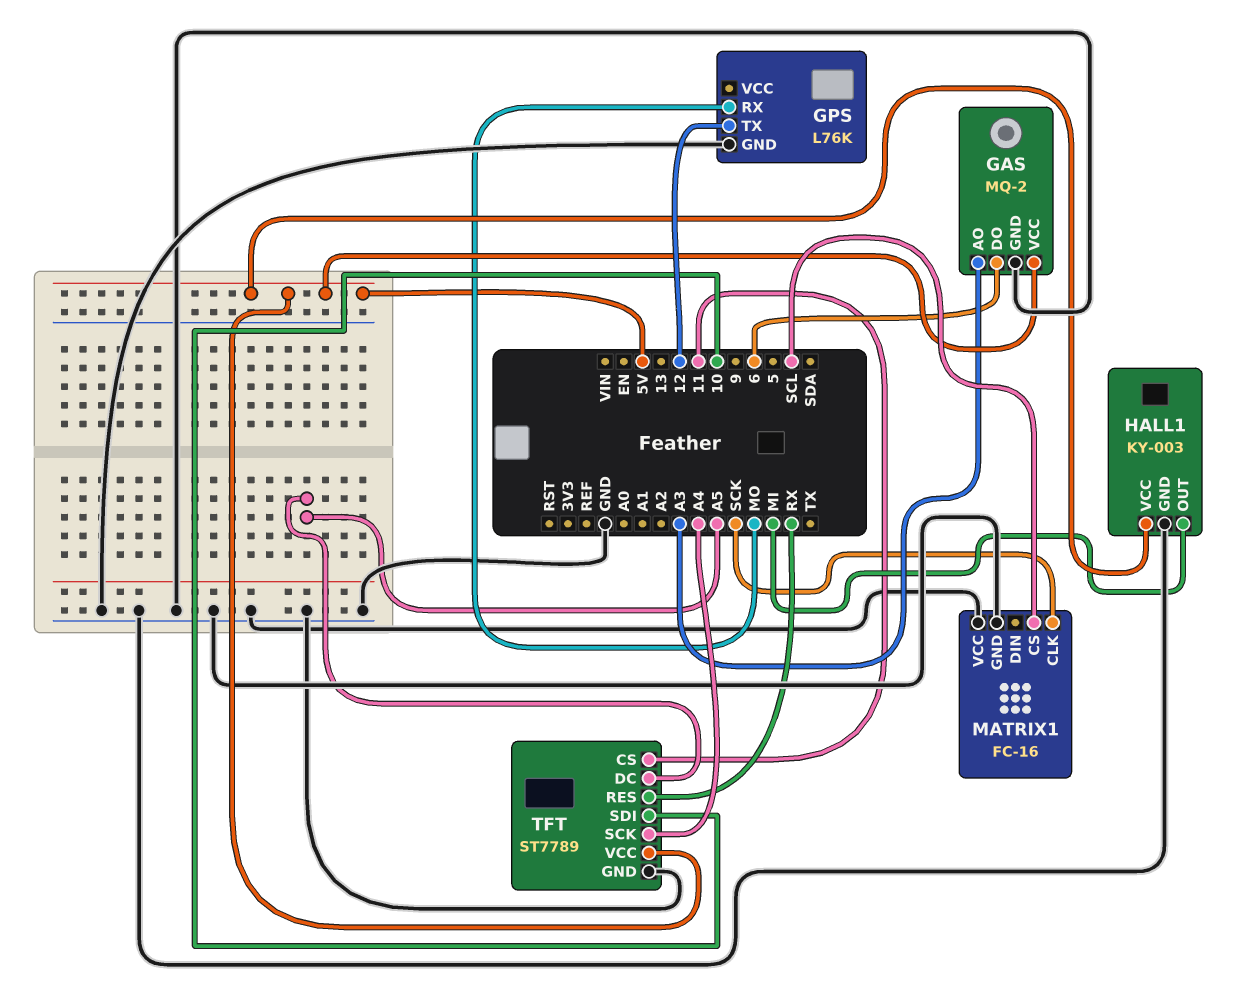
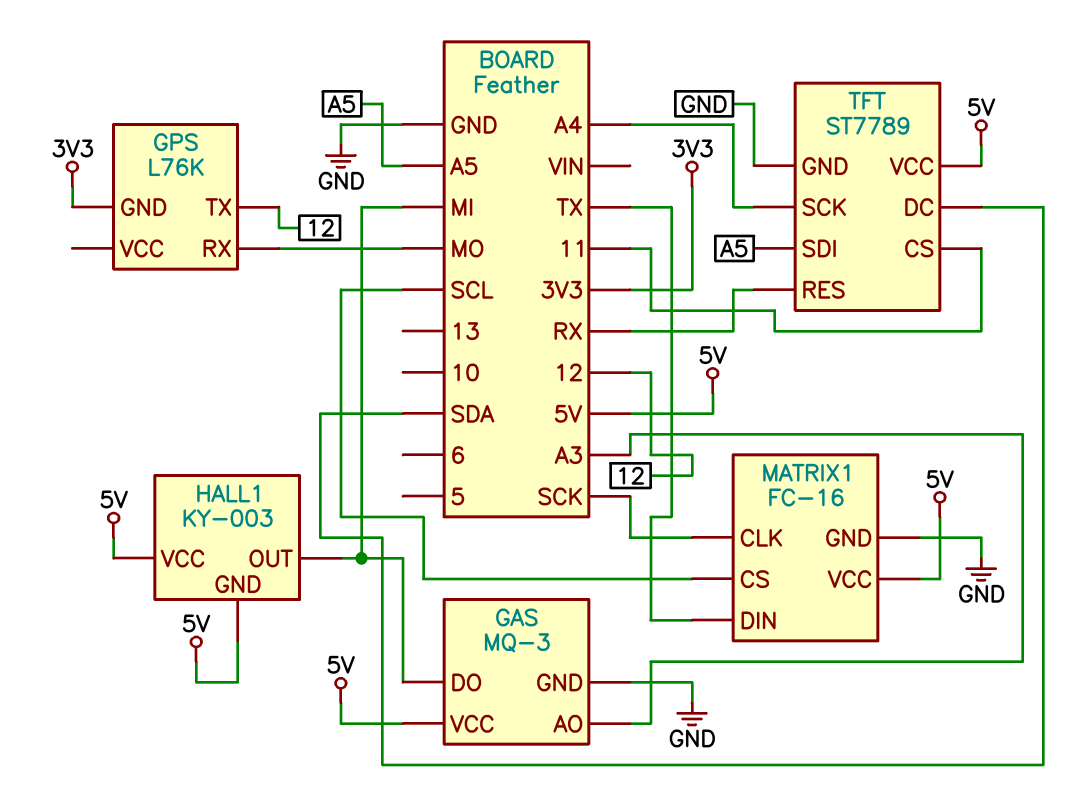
GAS: MQ-2 -> MQ-3
GAS pin DO: 6 -> MI
GPS pin GND: GND -> 3V3
HALL1 pin GND: GND -> 5V
MATRIX1 pin DIN: none -> TX
MATRIX1 pin VCC: GND -> 5V
TFT pin DC: A5 -> SDA
TFT pin SDI: 10 -> A5

